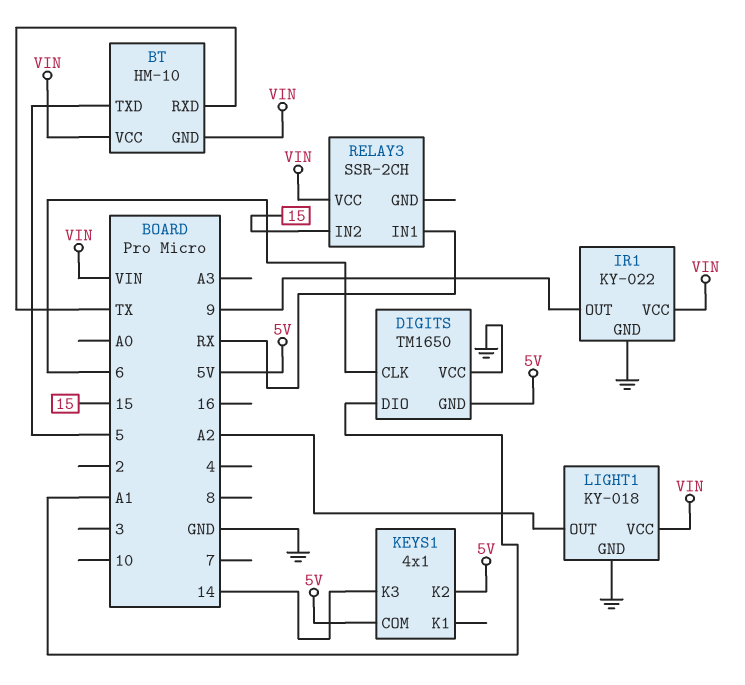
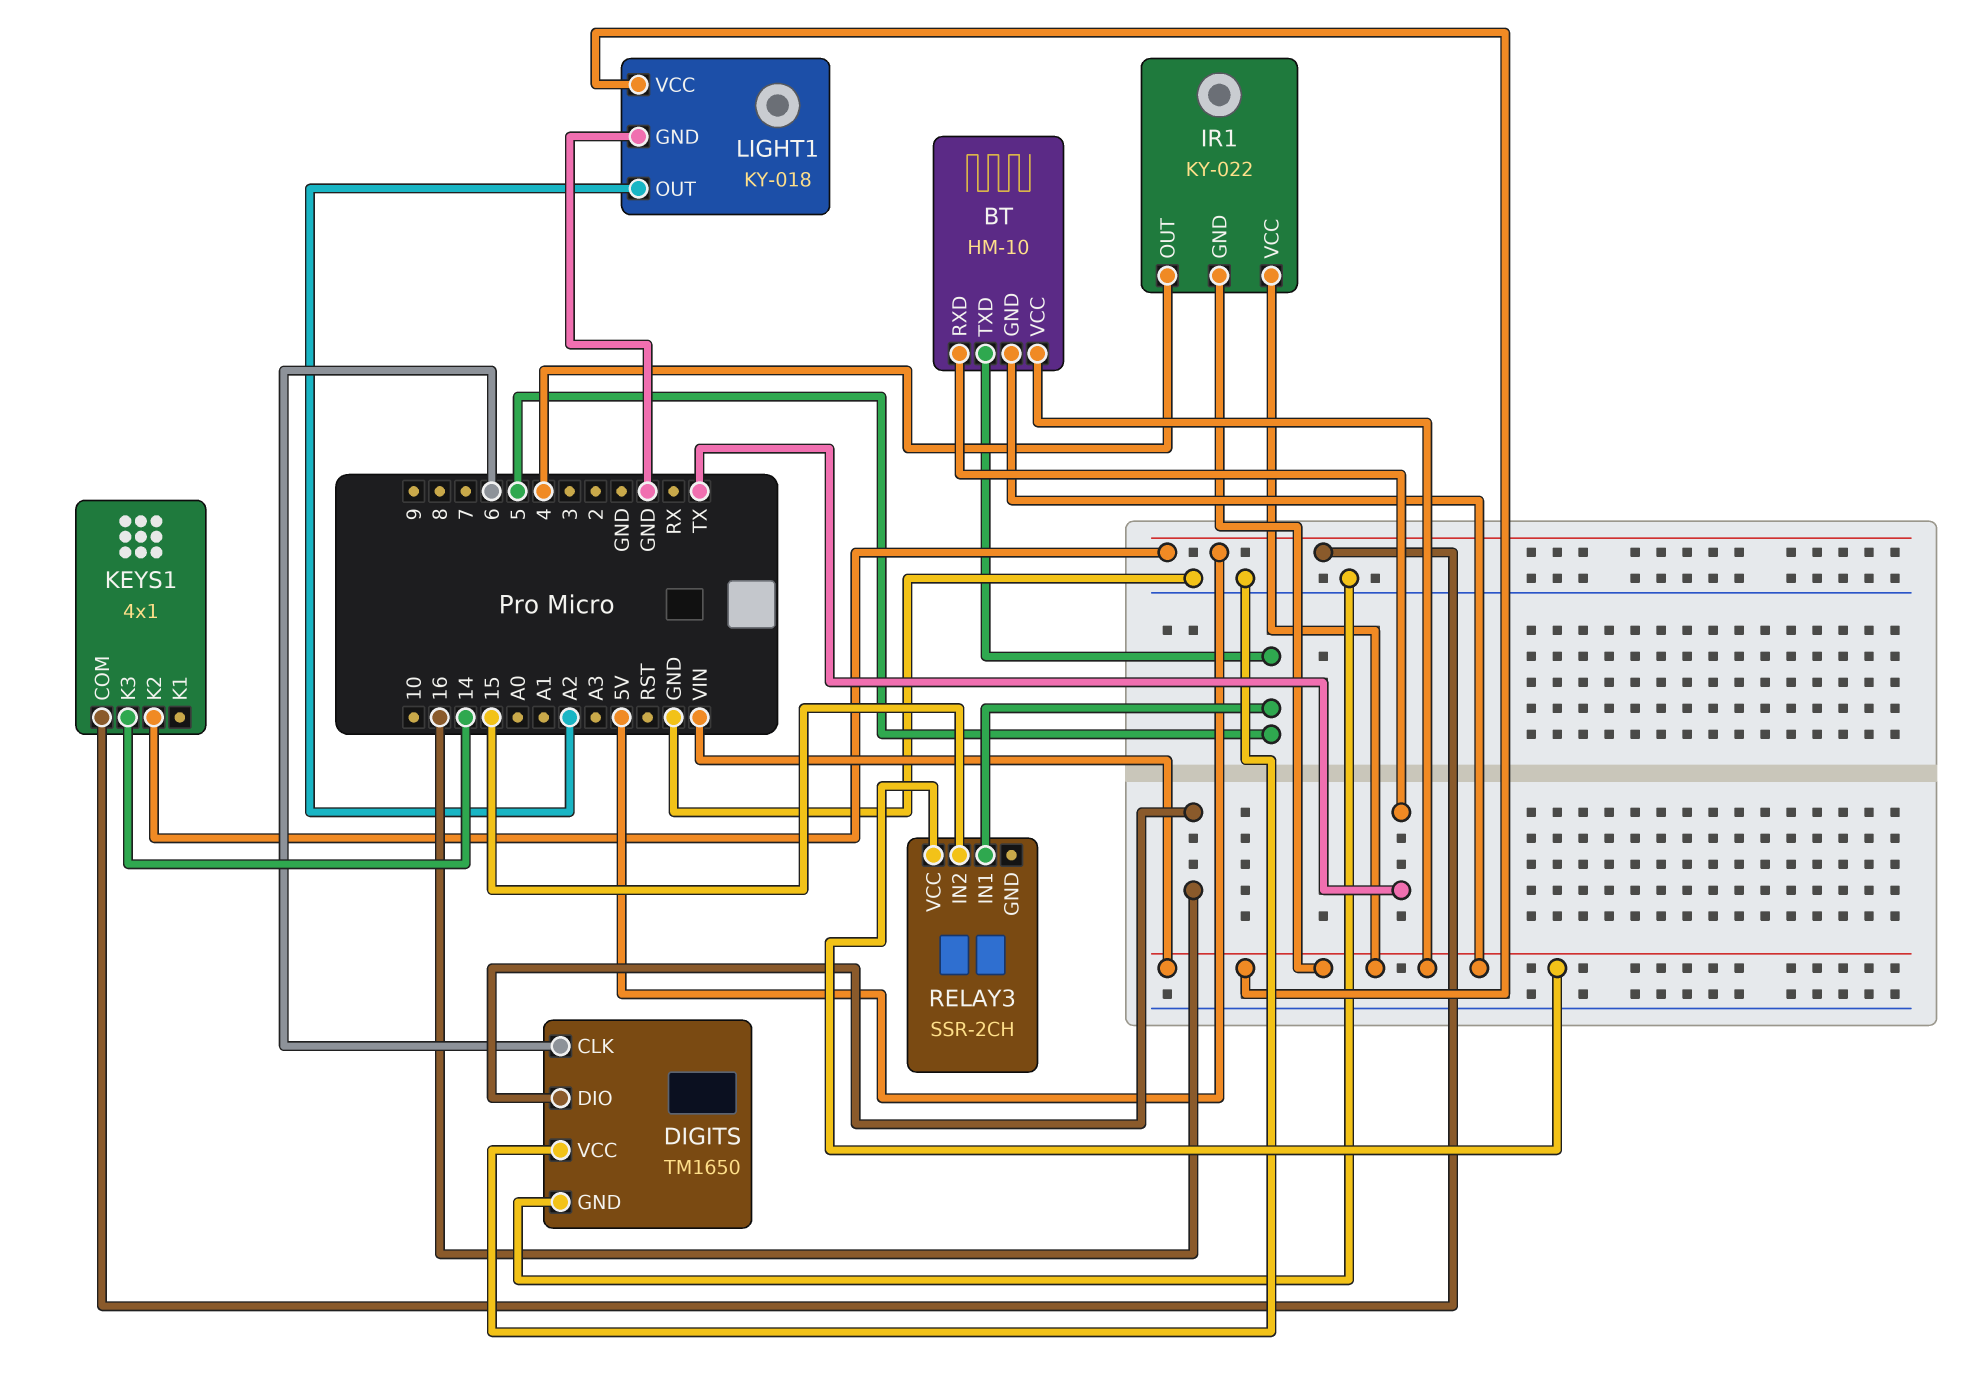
DIGITS pin DIO: A1 -> 16
DIGITS pin GND: 5V -> GND
IR1 pin GND: GND -> VIN
IR1 pin OUT: 9 -> 4
RELAY3 pin IN1: RX -> 5

